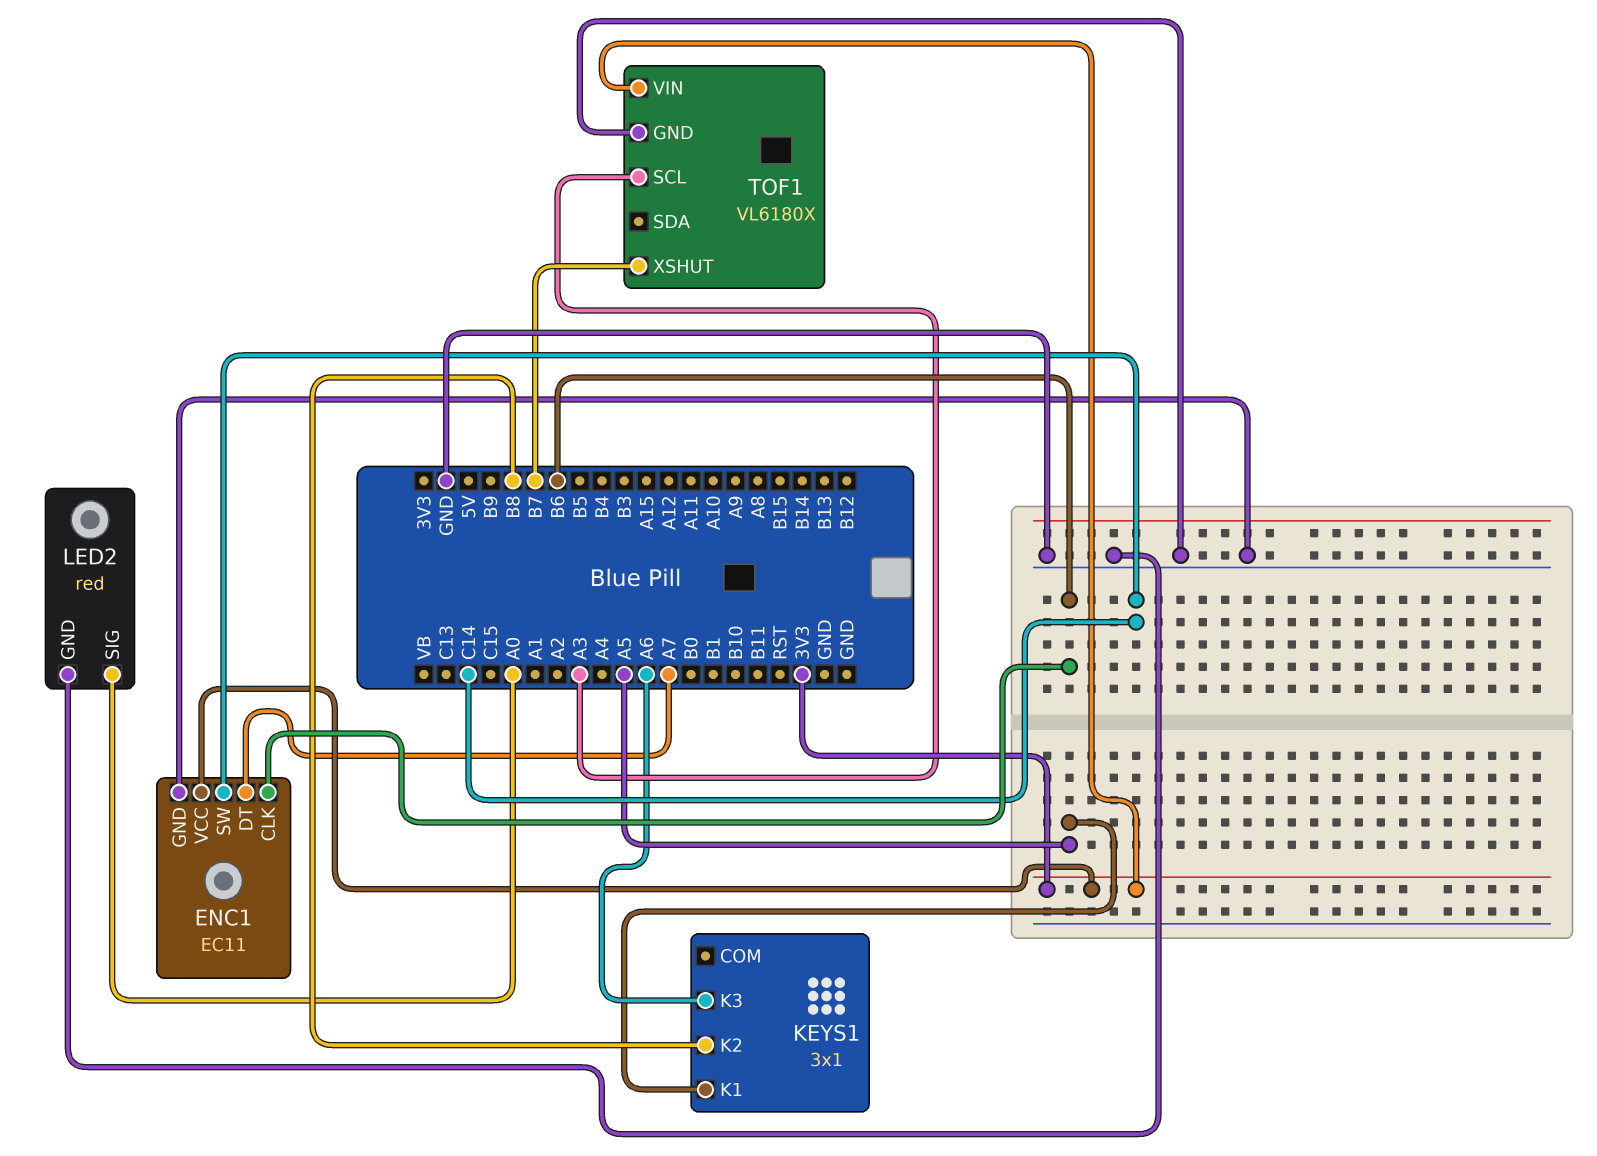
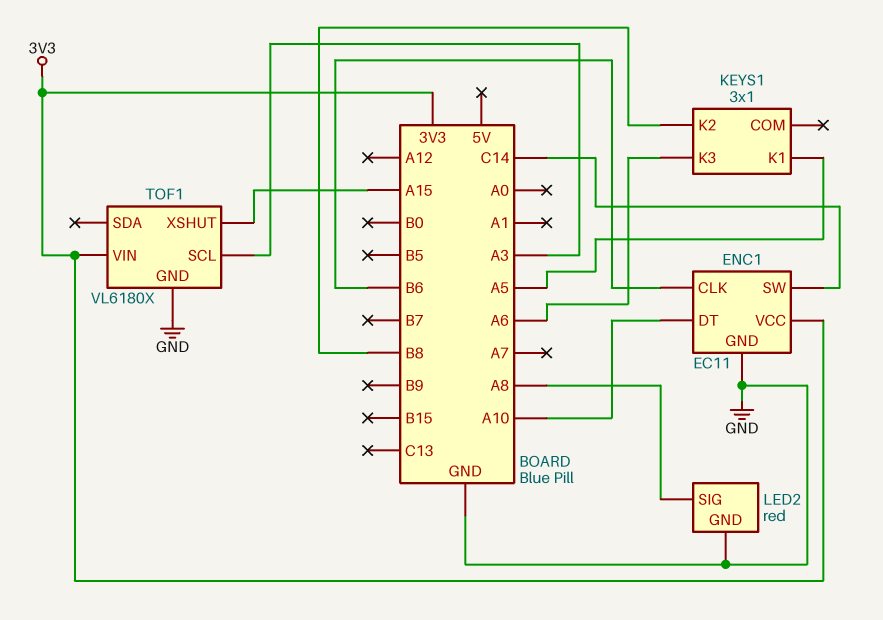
ENC1 pin DT: A7 -> A10
LED2 pin SIG: A0 -> A8
TOF1 pin XSHUT: B7 -> A15

